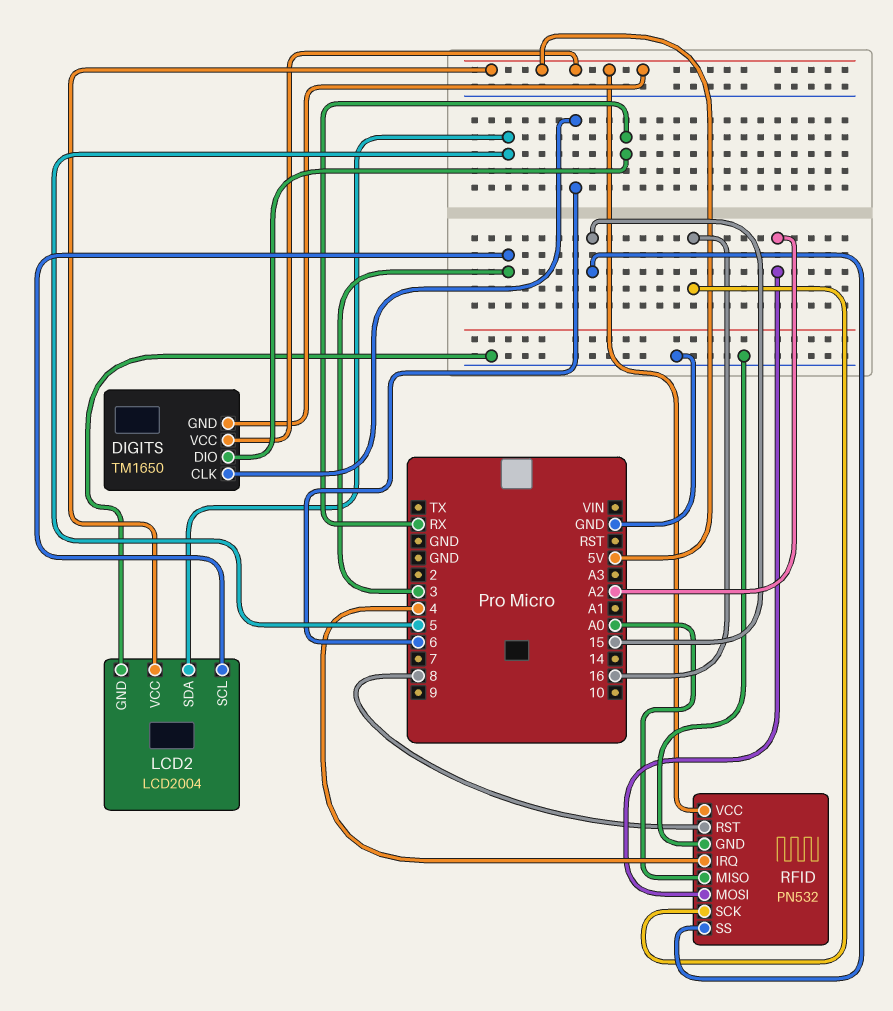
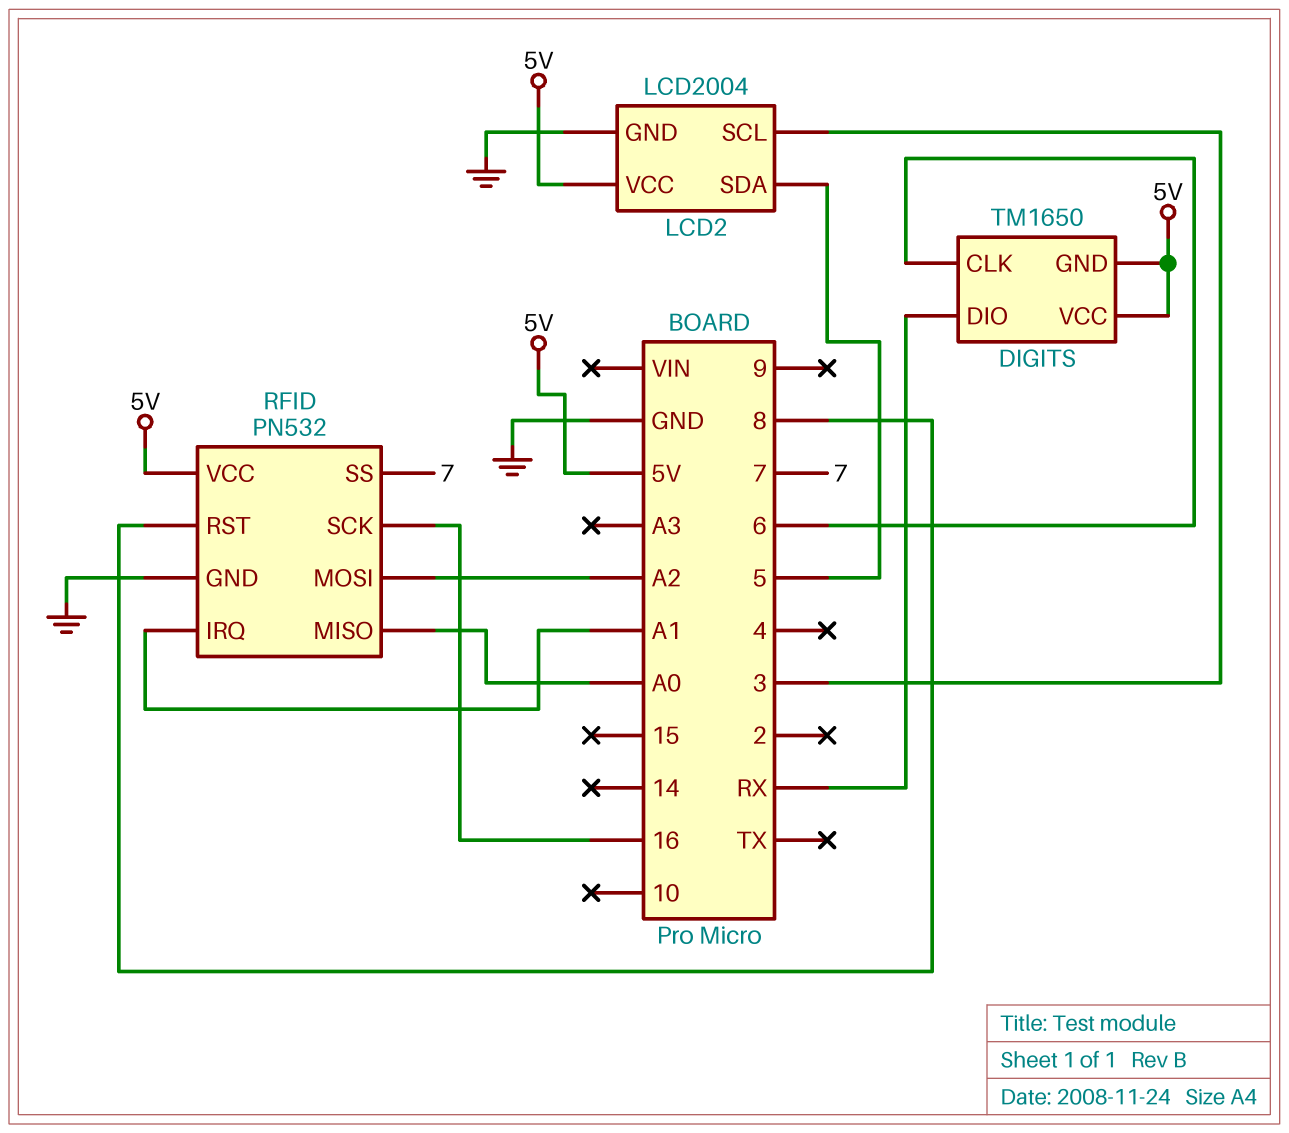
RFID pin IRQ: 4 -> A1
RFID pin SS: 15 -> 7

